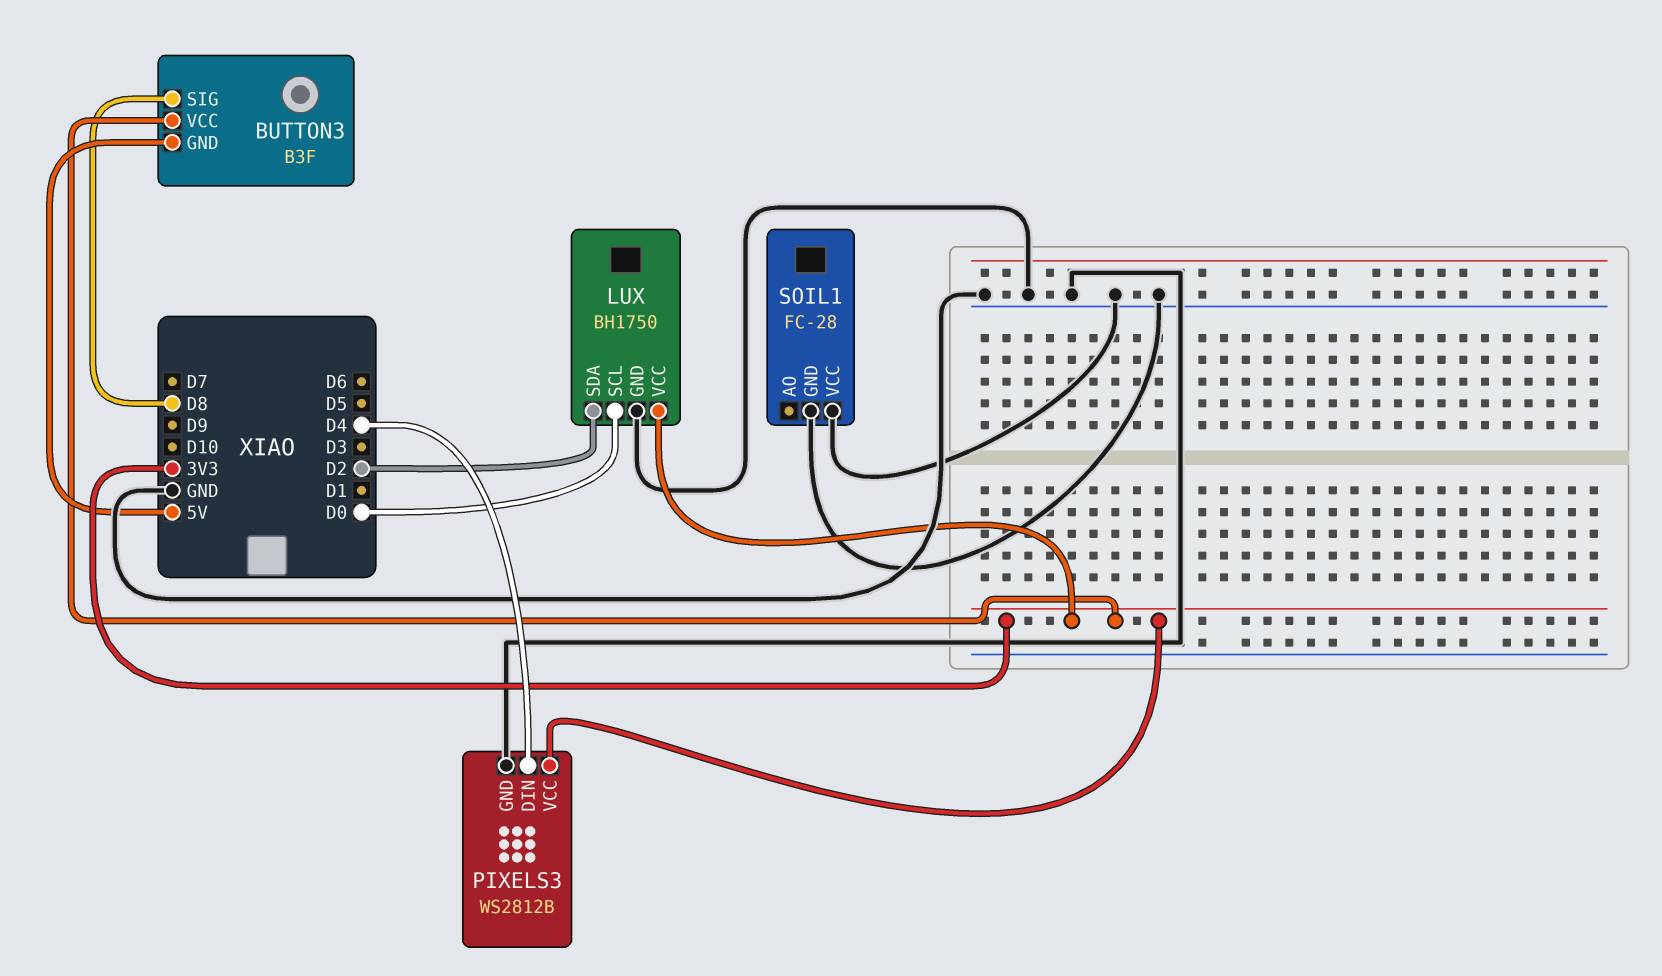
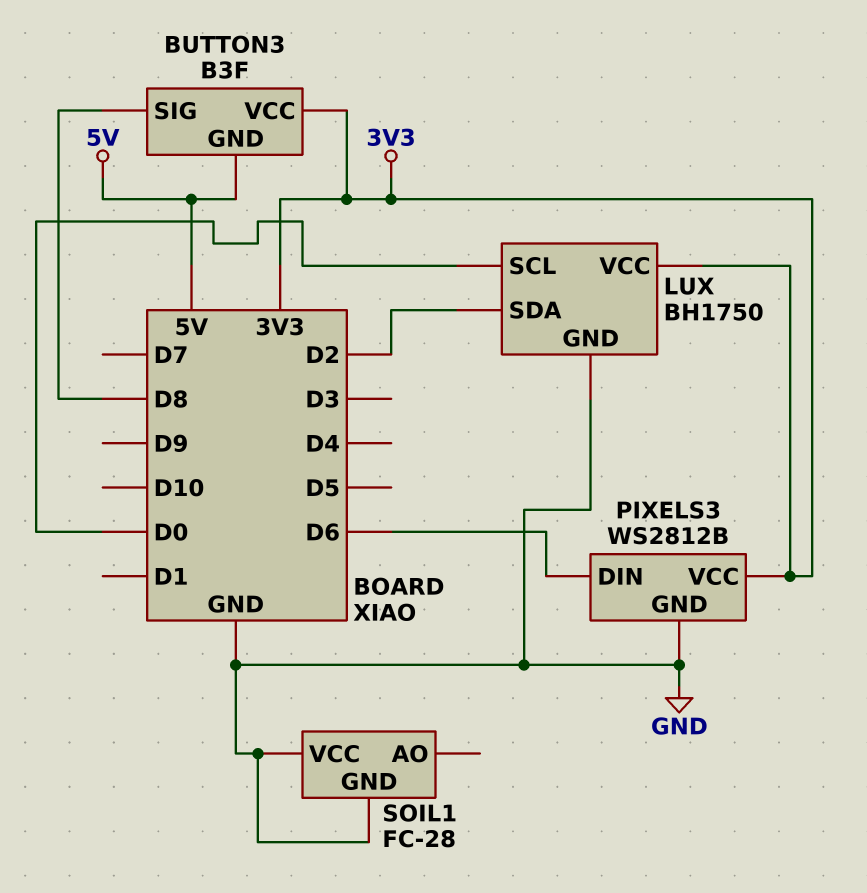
PIXELS3 pin DIN: D4 -> D6

